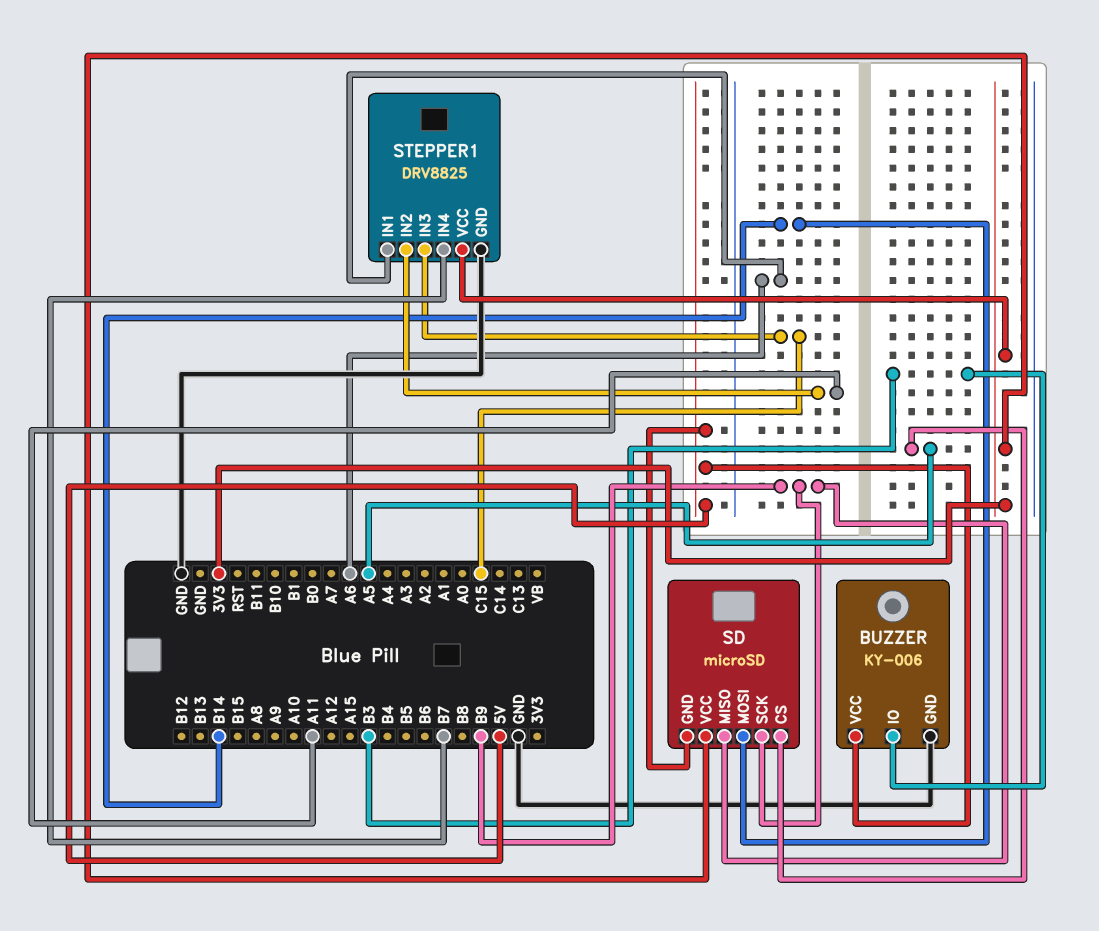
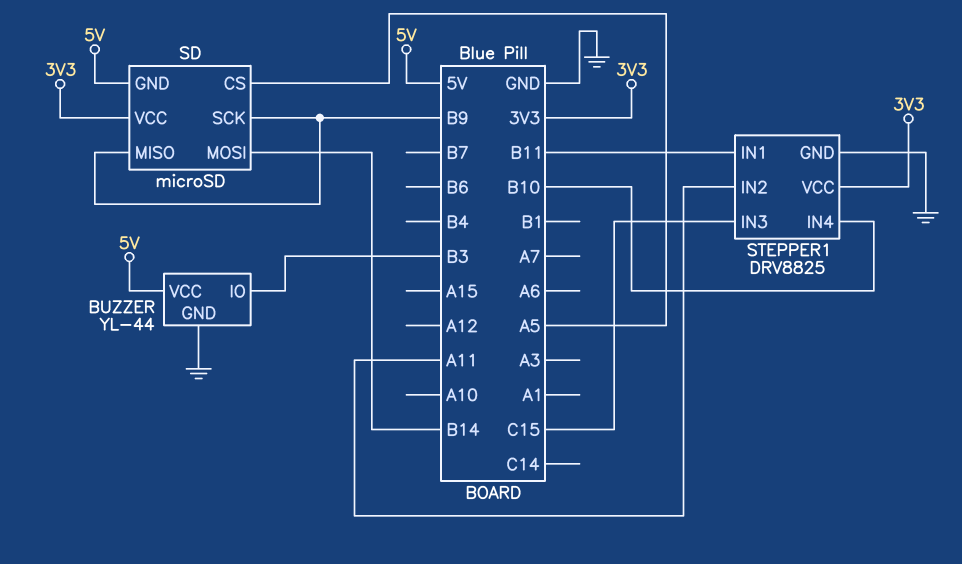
BUZZER: KY-006 -> YL-44
STEPPER1 pin IN1: A6 -> B11
STEPPER1 pin IN4: B7 -> B10

